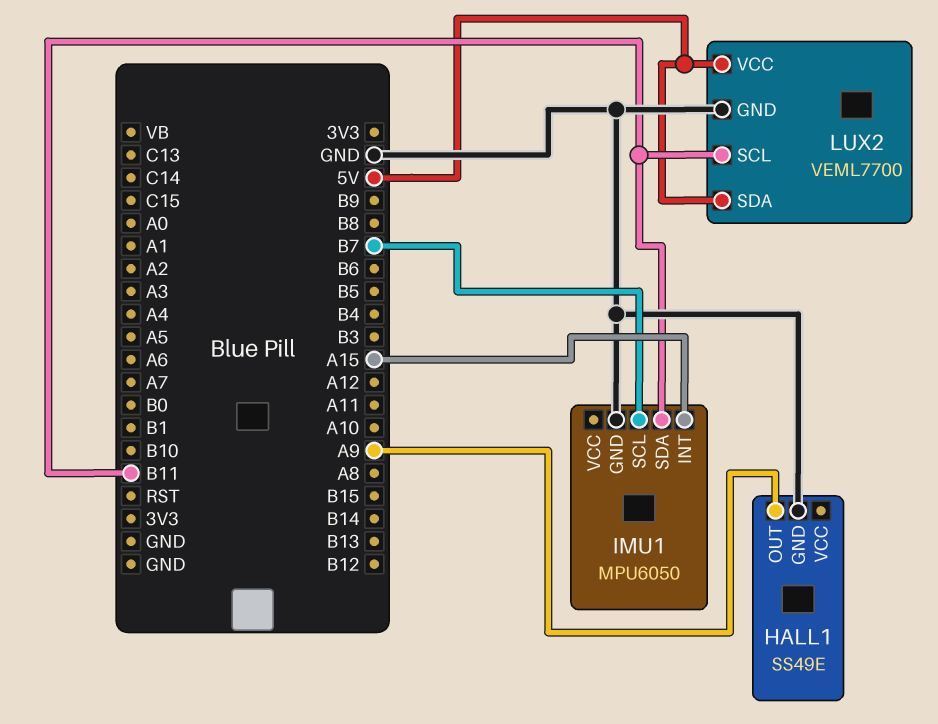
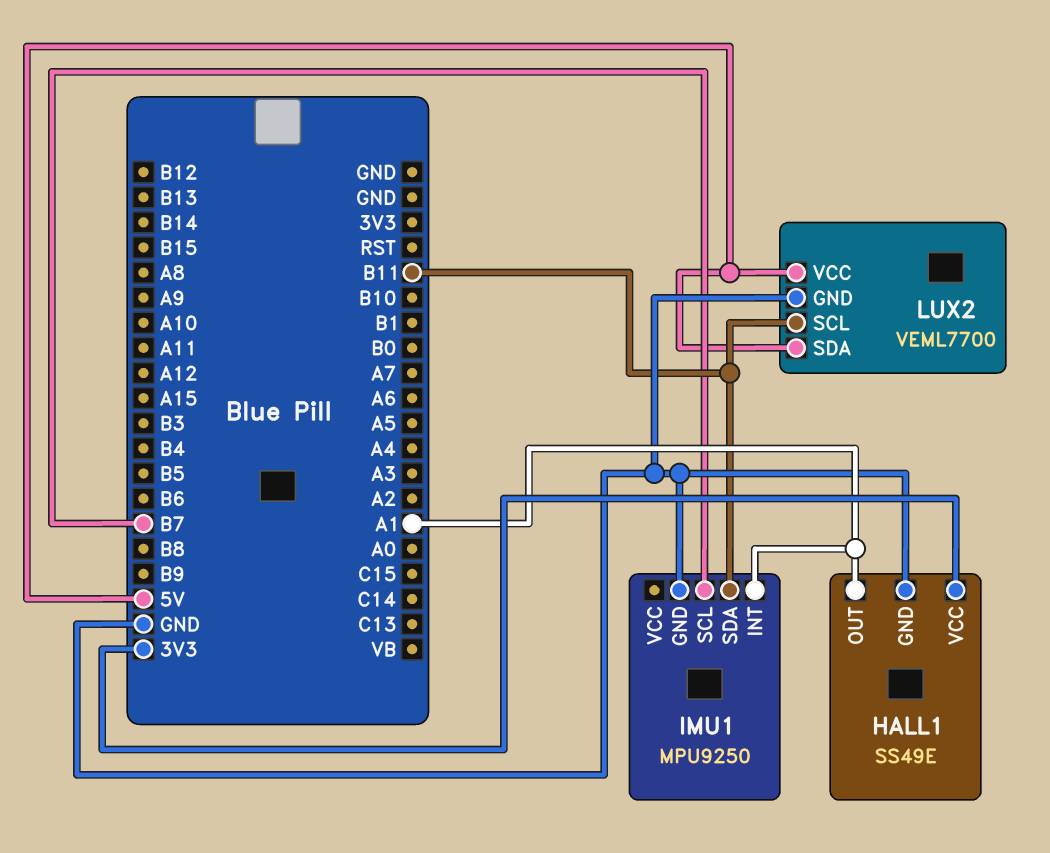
HALL1 pin OUT: A9 -> A1
HALL1 pin VCC: none -> 3V3
IMU1: MPU6050 -> MPU9250
IMU1 pin INT: A15 -> A1

